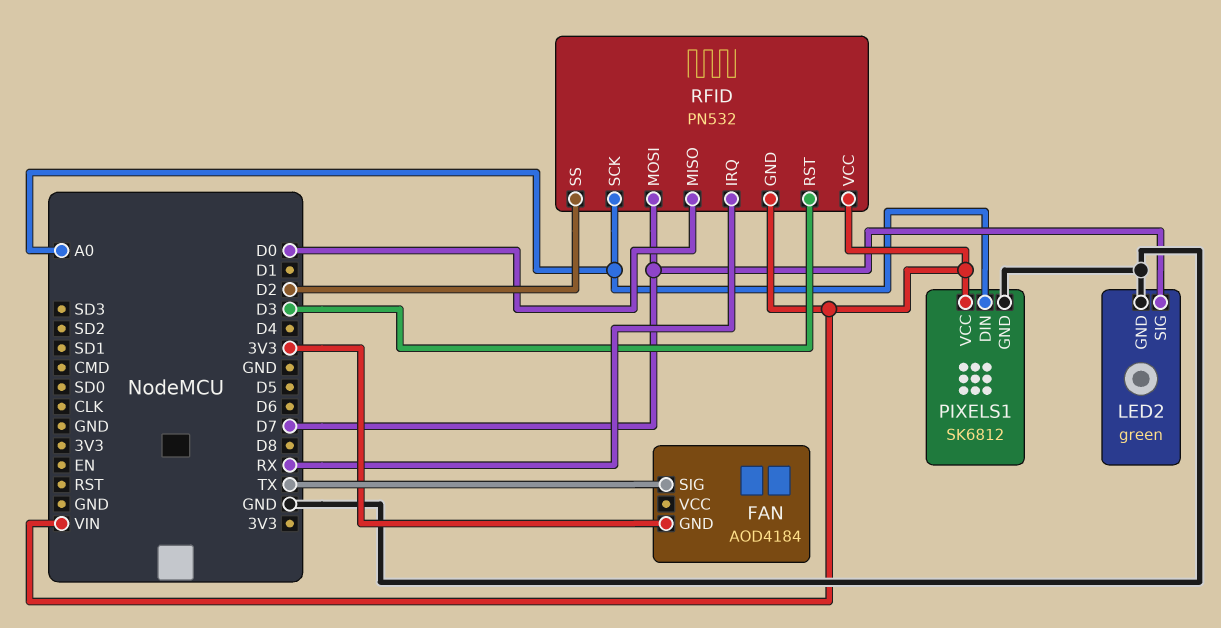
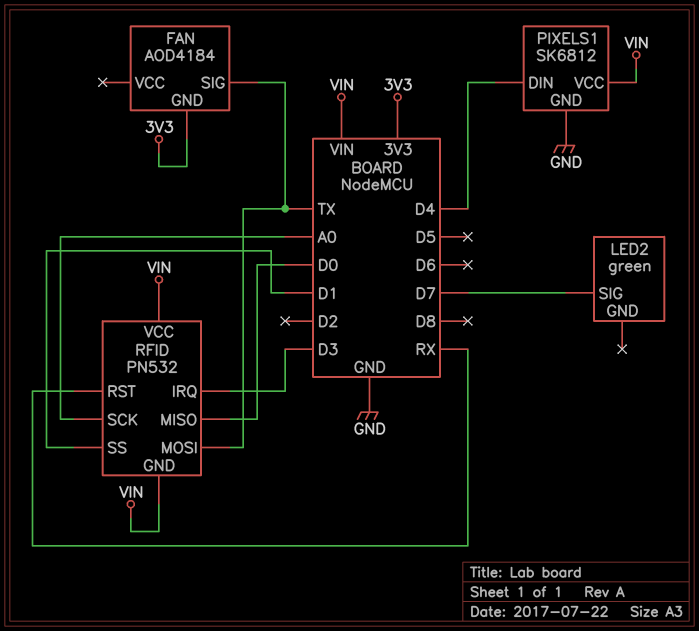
LED2 pin GND: GND -> none
PIXELS1 pin DIN: A0 -> D4
RFID pin IRQ: RX -> D3
RFID pin MOSI: D7 -> TX
RFID pin RST: D3 -> RX
RFID pin SS: D2 -> D1

